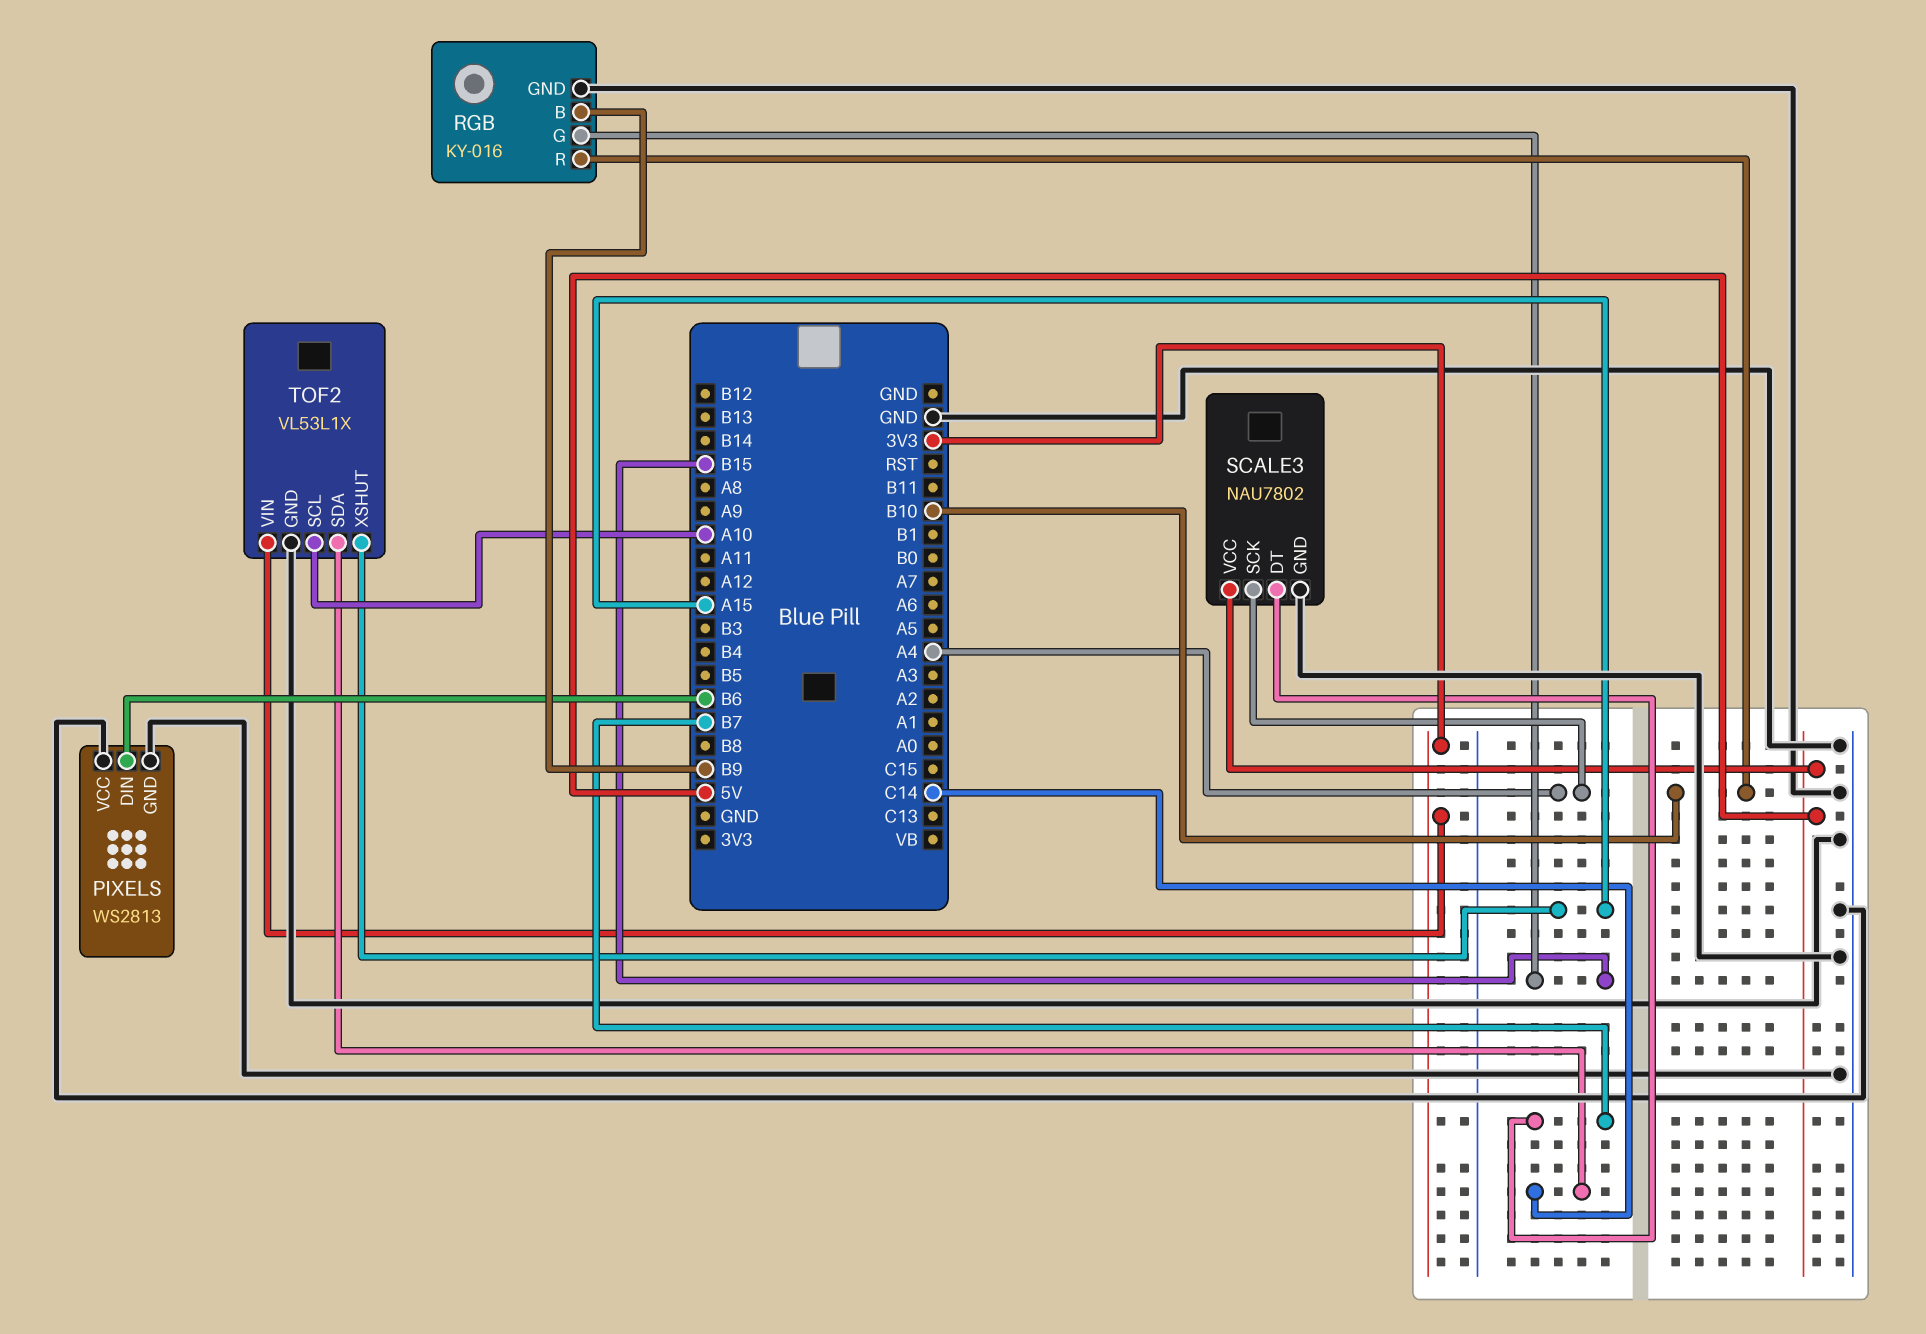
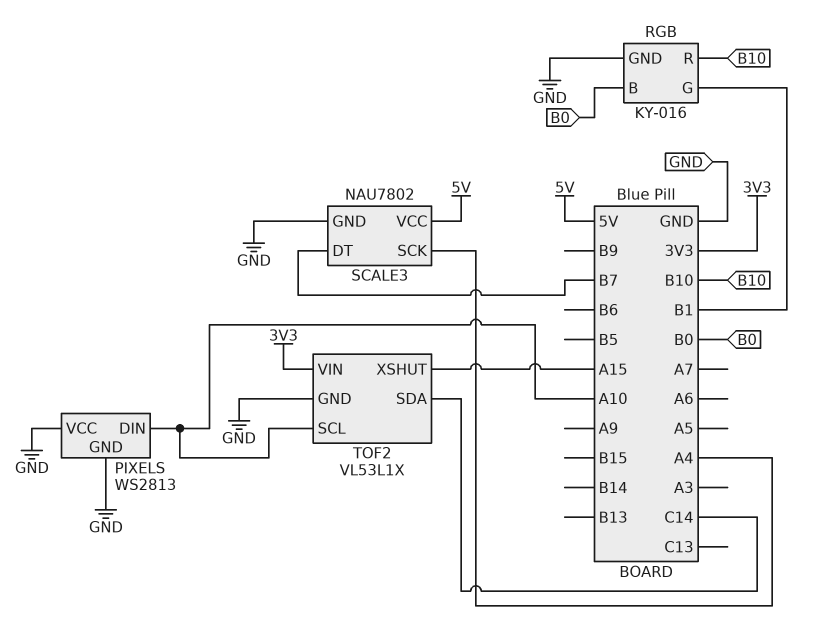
PIXELS pin DIN: B6 -> A10
RGB pin B: B9 -> B0
RGB pin G: B15 -> B1

